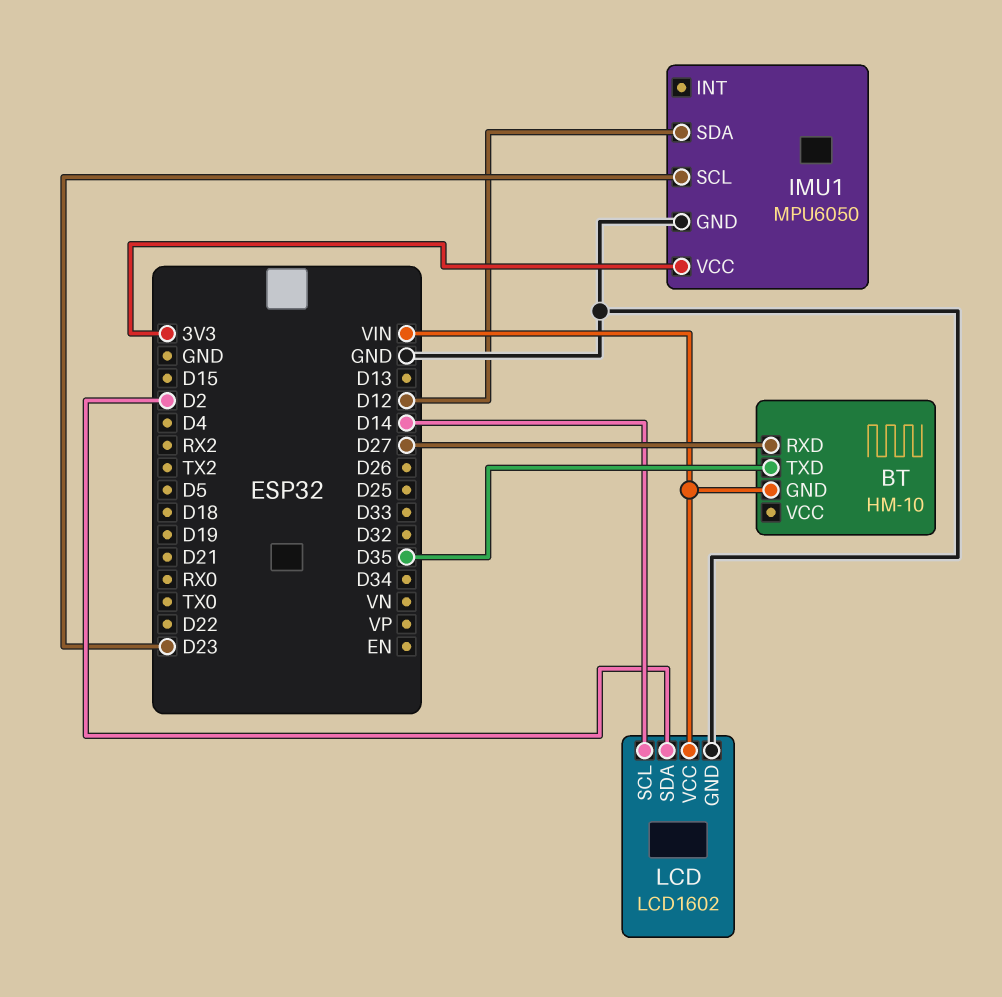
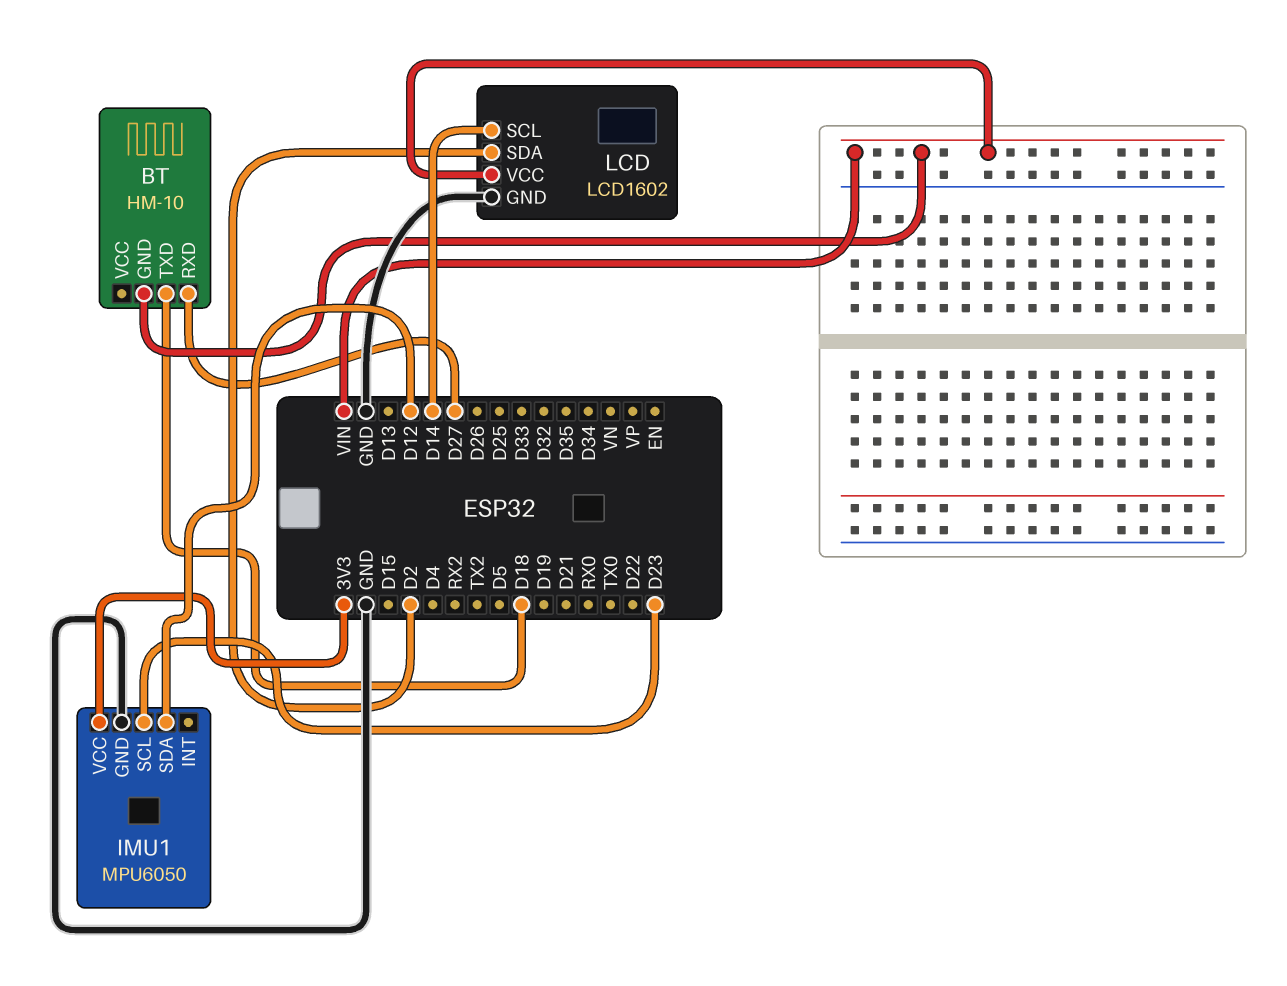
BT pin TXD: D35 -> D18

